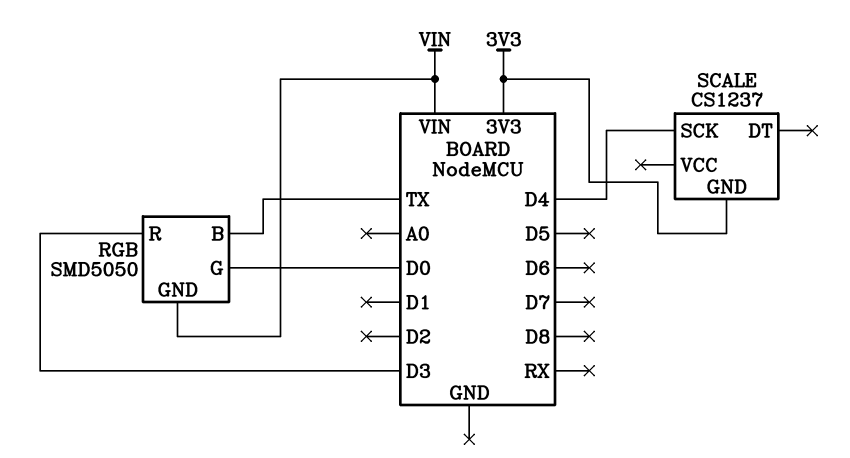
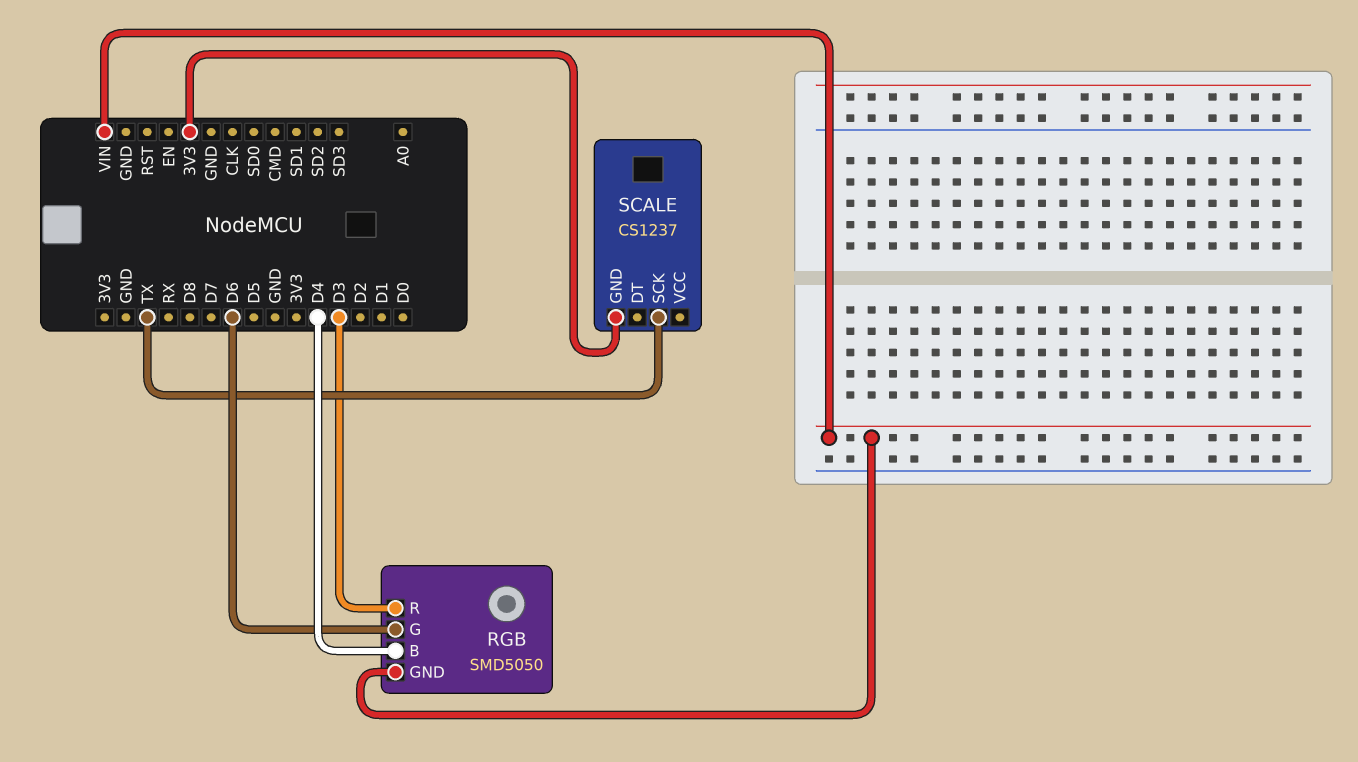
RGB pin B: TX -> D4
RGB pin G: D0 -> D6
SCALE pin SCK: D4 -> TX

